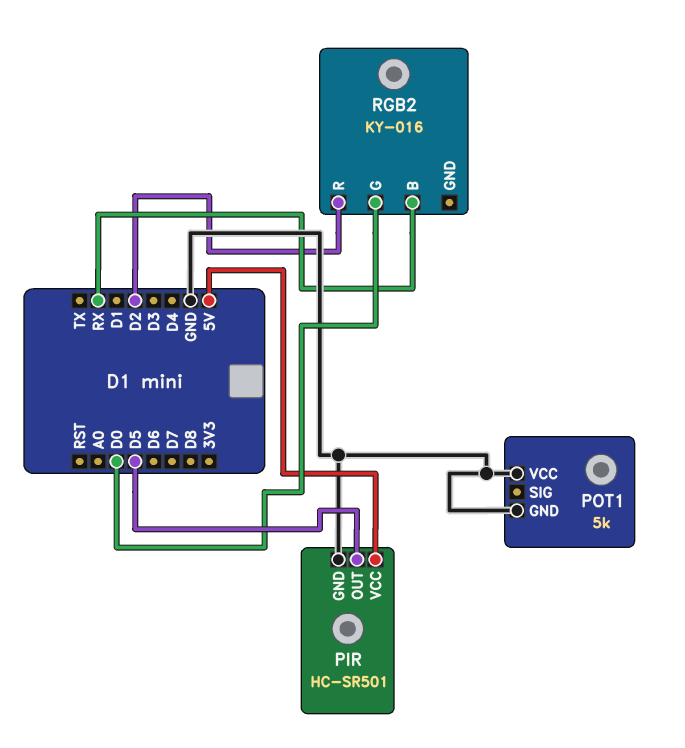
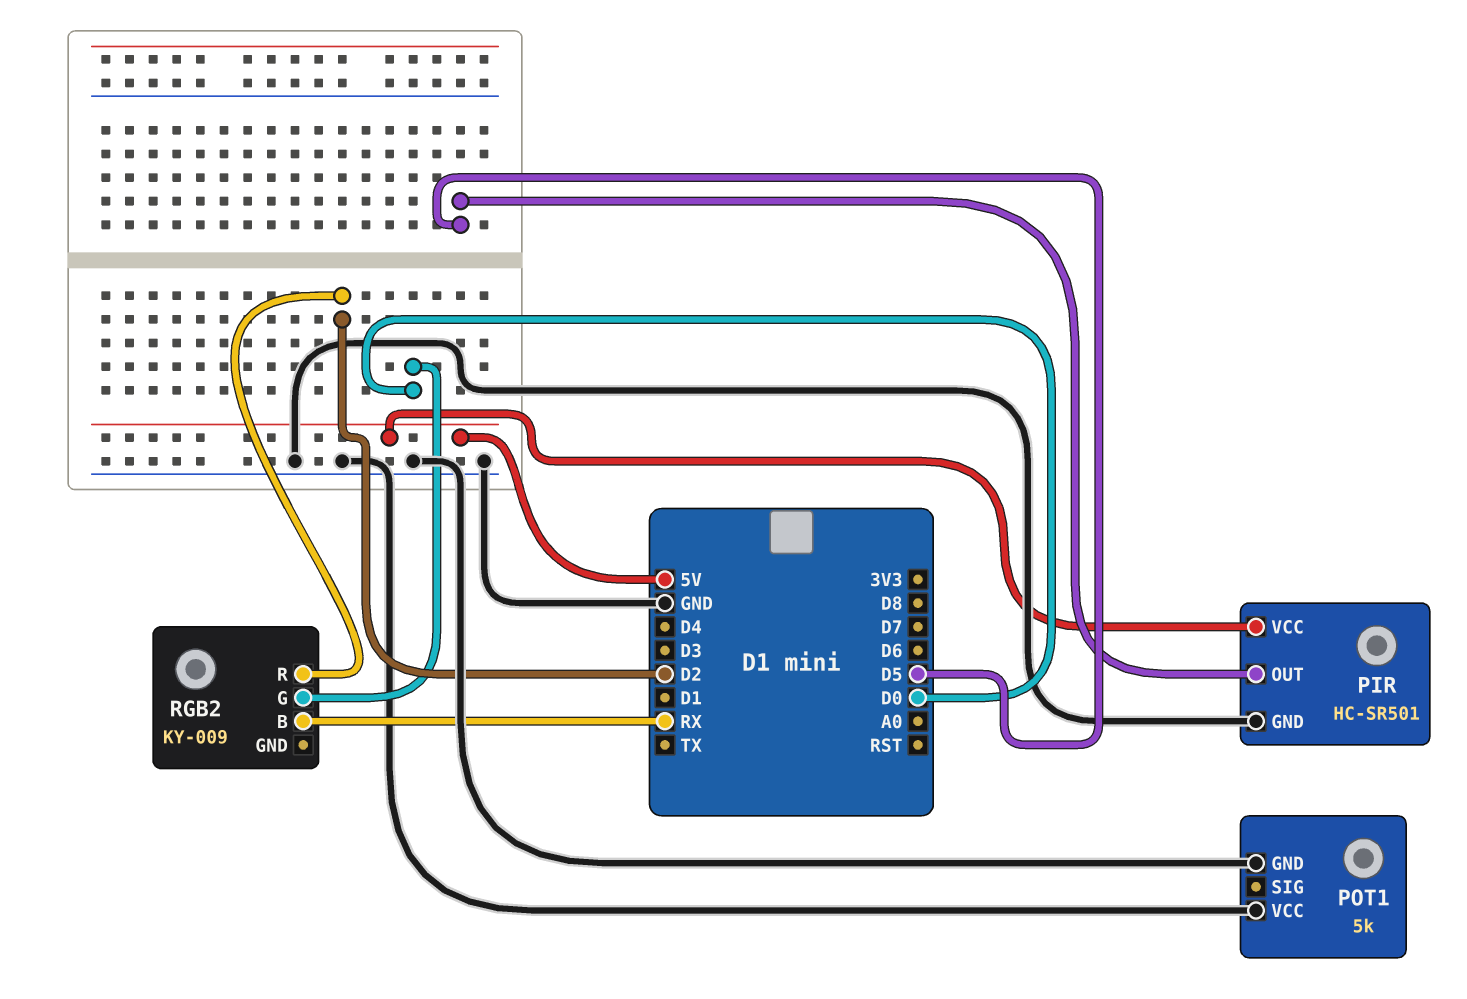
RGB2: KY-016 -> KY-009

